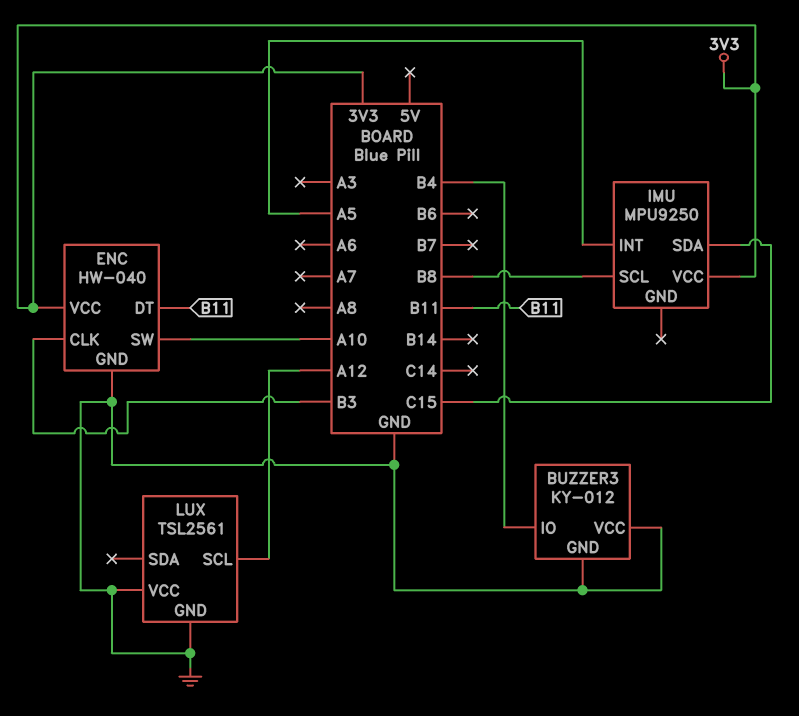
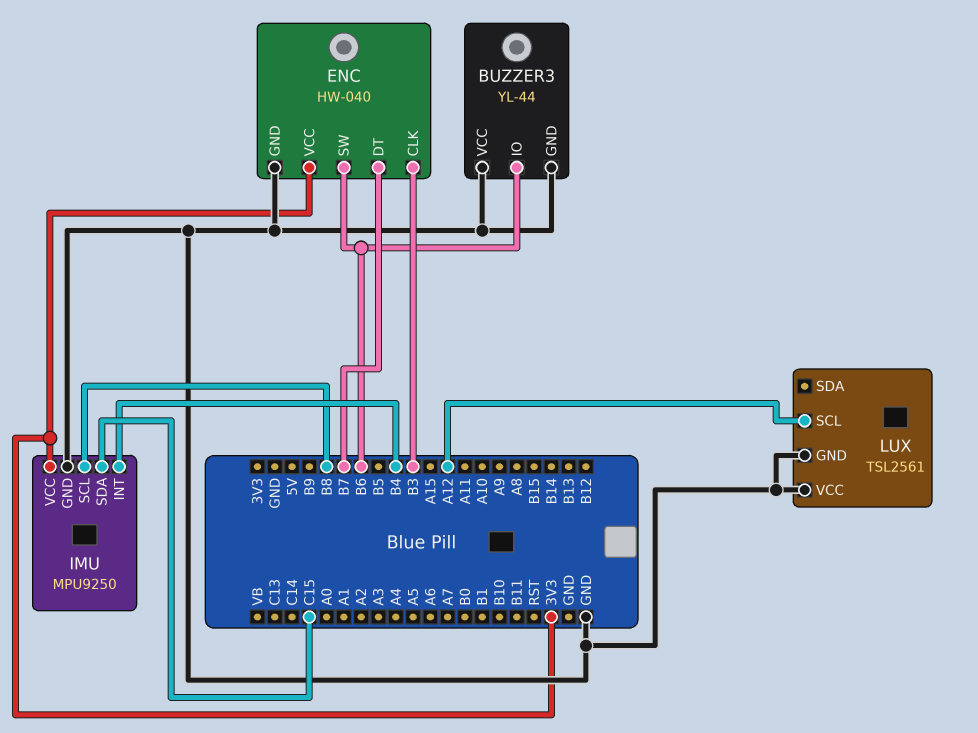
BUZZER3: KY-012 -> YL-44
BUZZER3 pin IO: B4 -> B6
ENC pin DT: B11 -> B7
ENC pin SW: A10 -> B6
IMU pin GND: none -> GND
IMU pin INT: A5 -> B4

